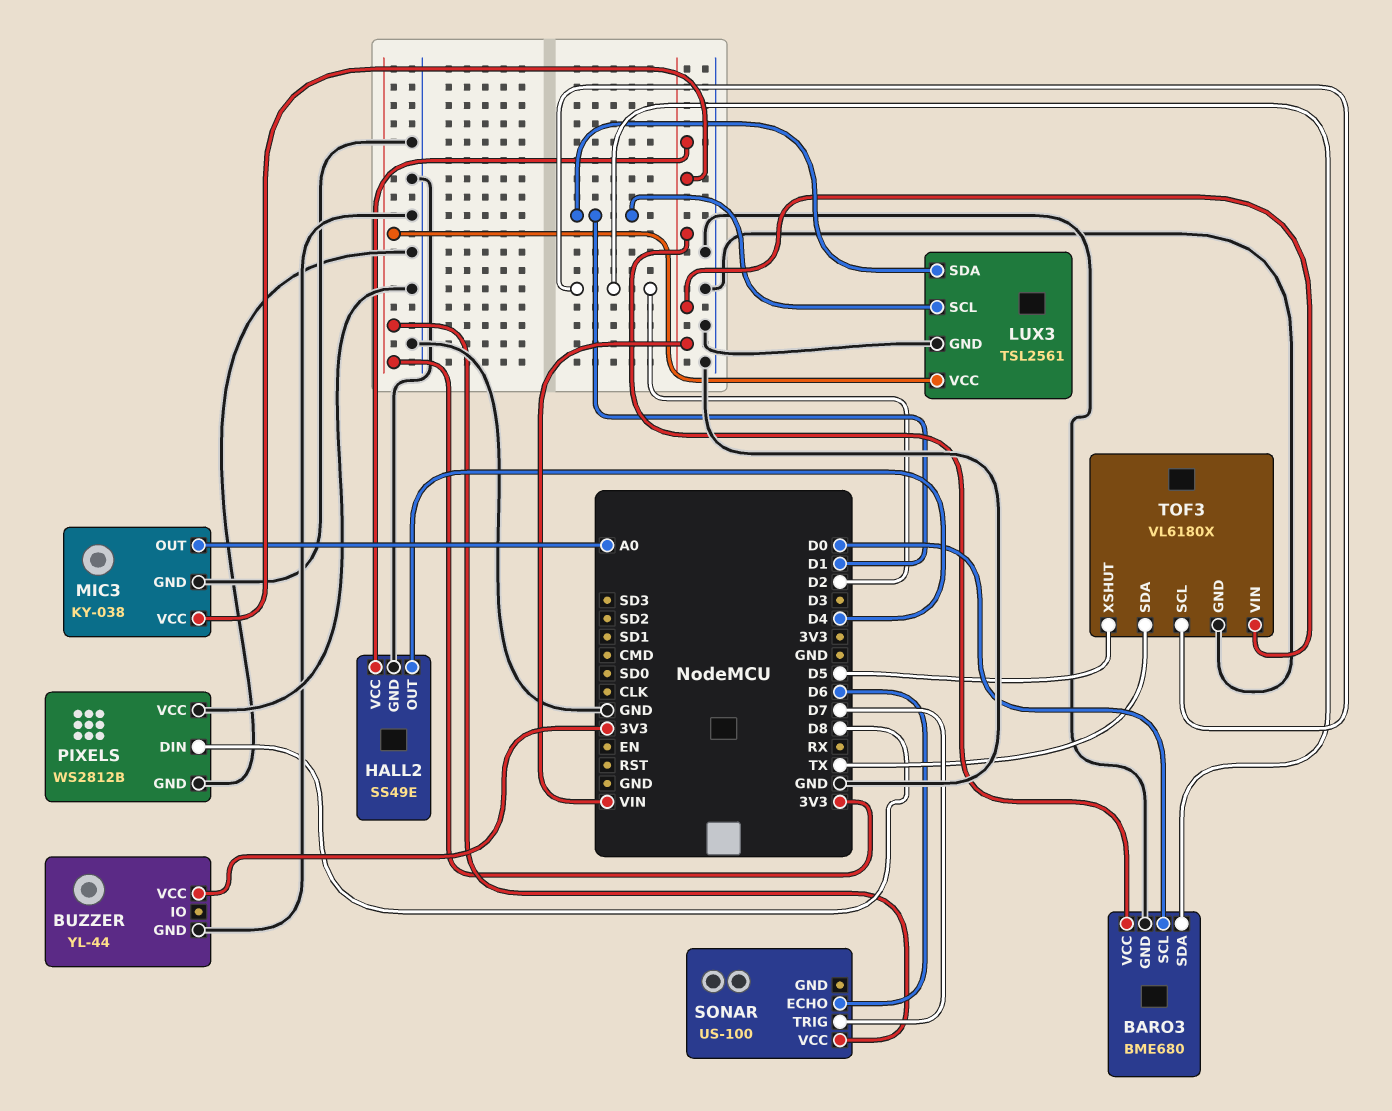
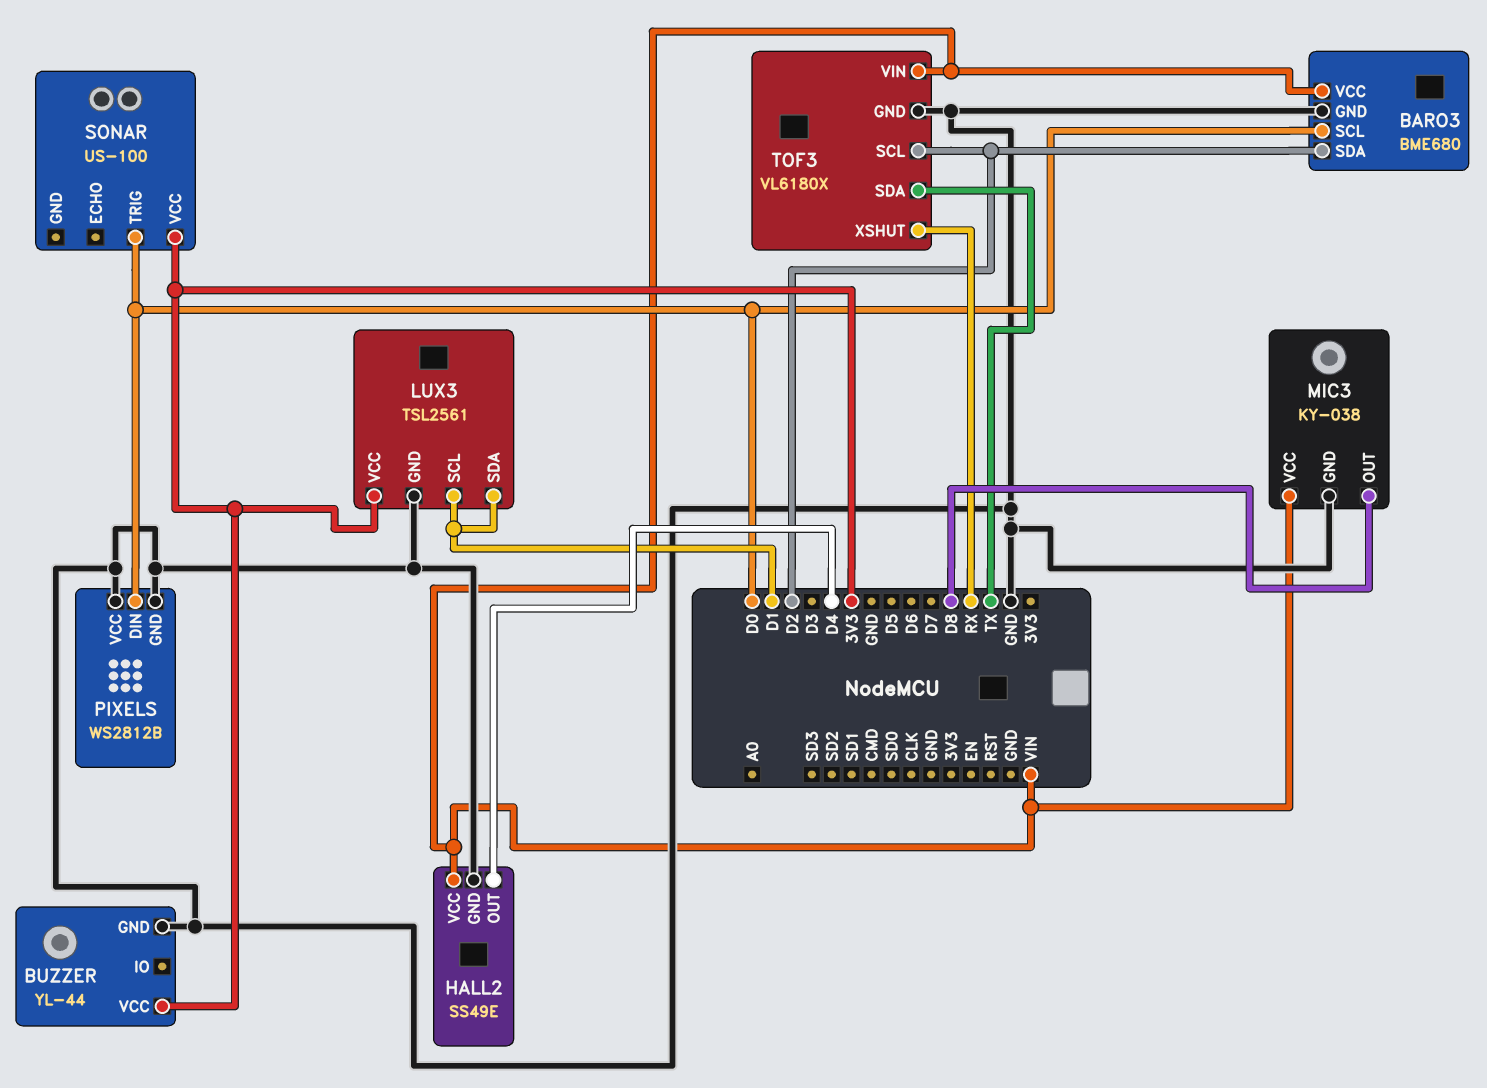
MIC3 pin OUT: A0 -> D8
PIXELS pin DIN: D8 -> D0
SONAR pin ECHO: D6 -> none
SONAR pin TRIG: D7 -> D0
TOF3 pin XSHUT: D5 -> RX

